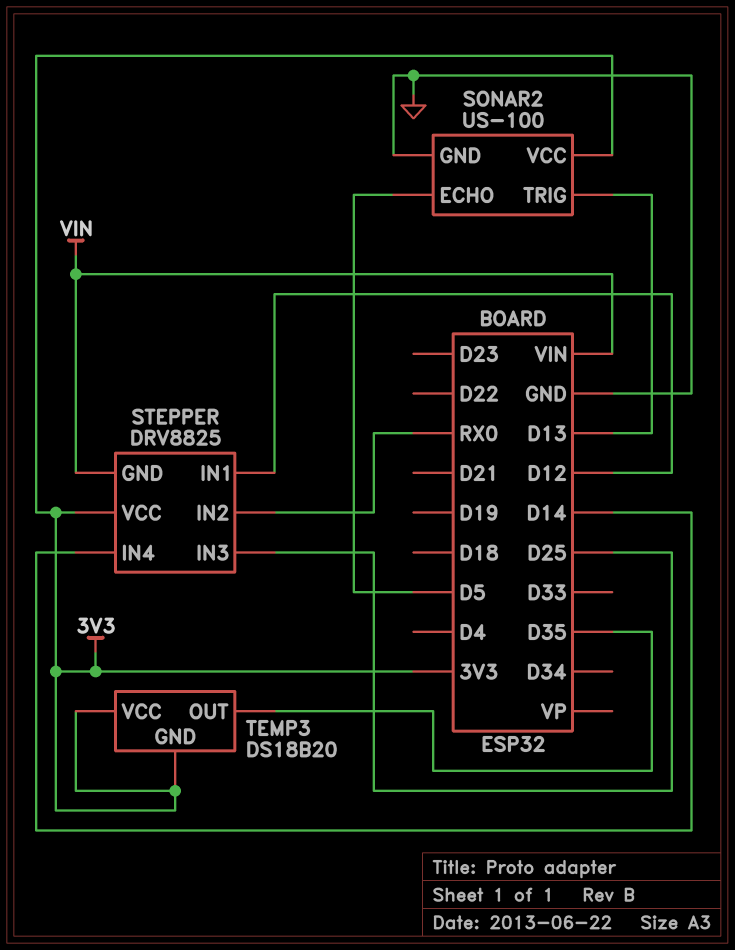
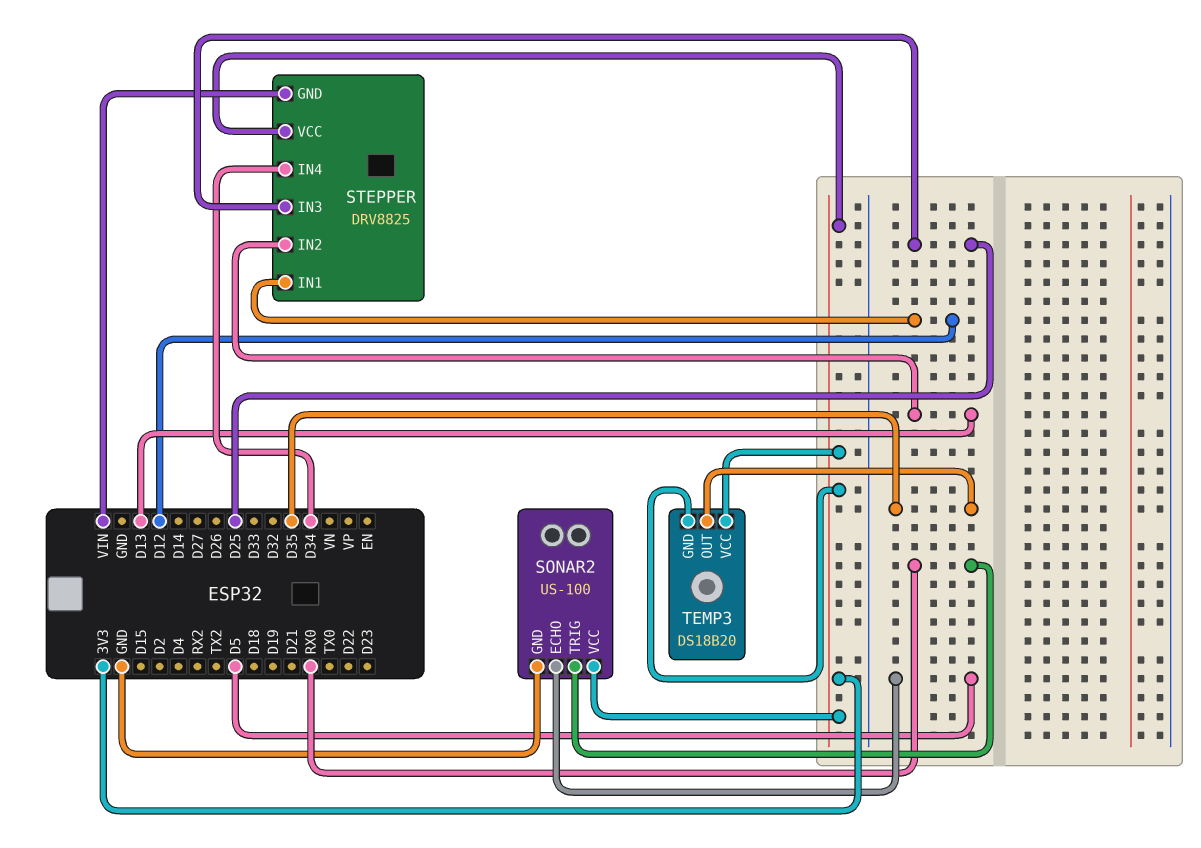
SONAR2 pin TRIG: D13 -> RX0
STEPPER pin IN2: RX0 -> D13
STEPPER pin IN4: D14 -> D34

